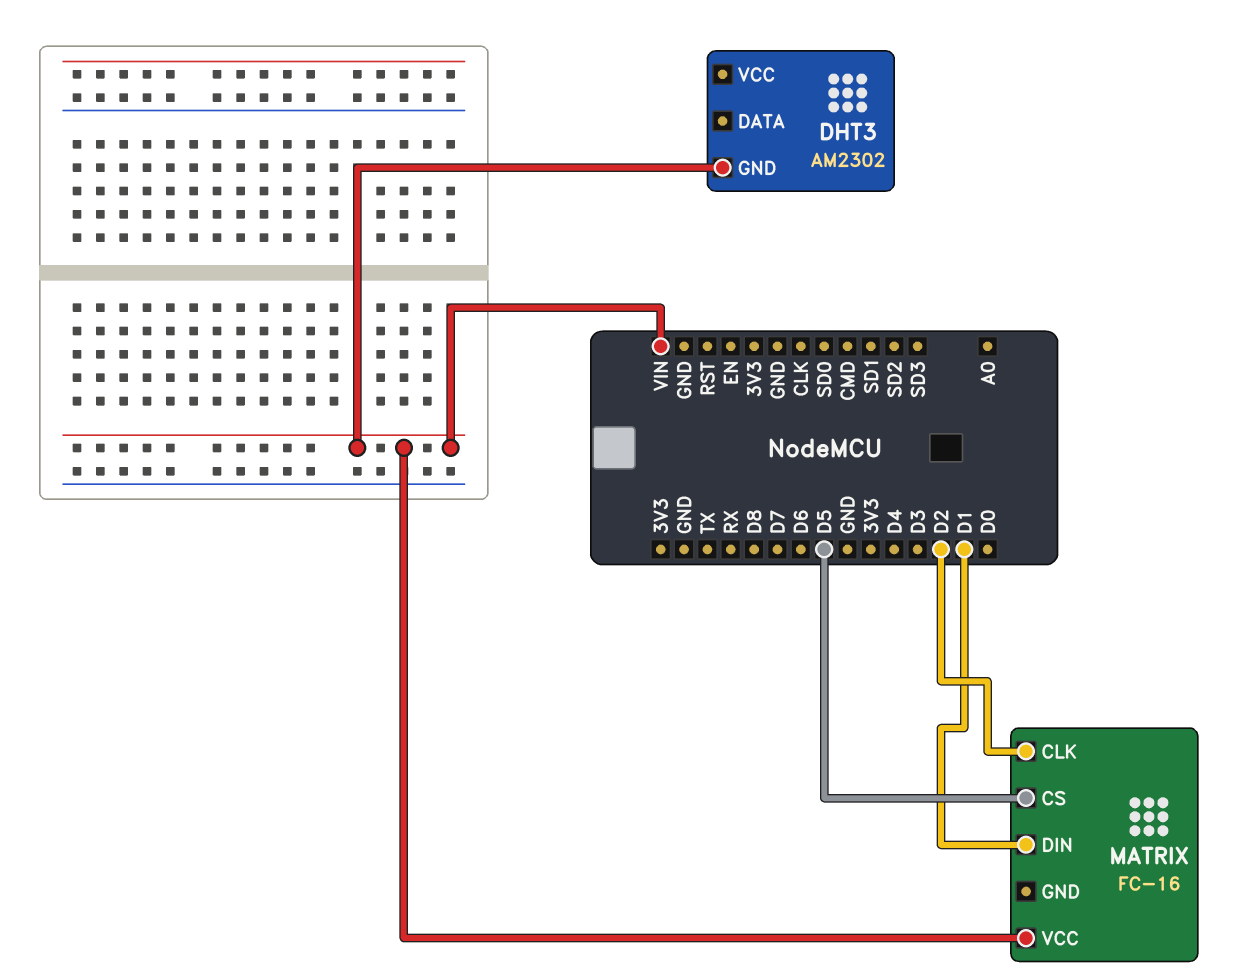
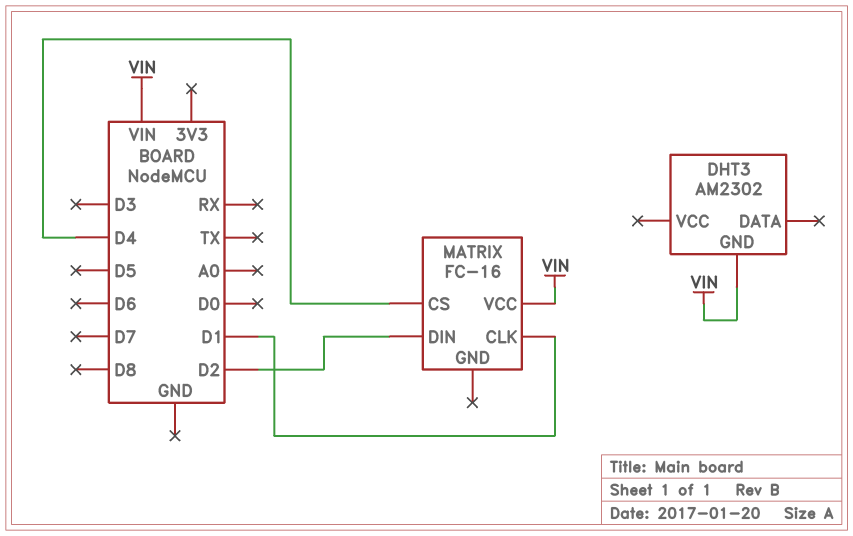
MATRIX pin CLK: D2 -> D1
MATRIX pin CS: D5 -> D4
MATRIX pin DIN: D1 -> D2

